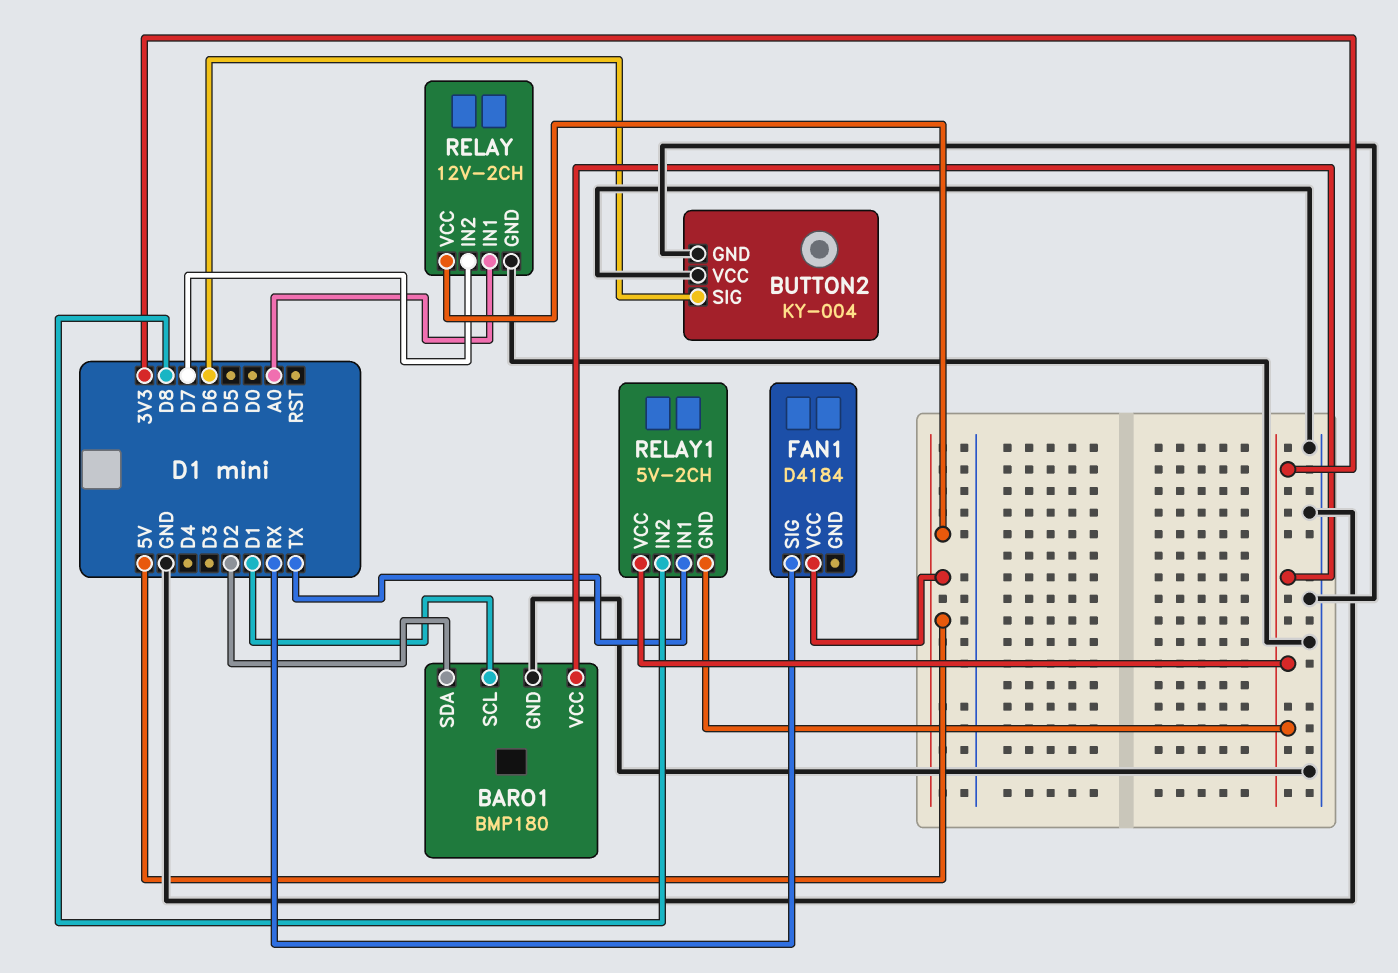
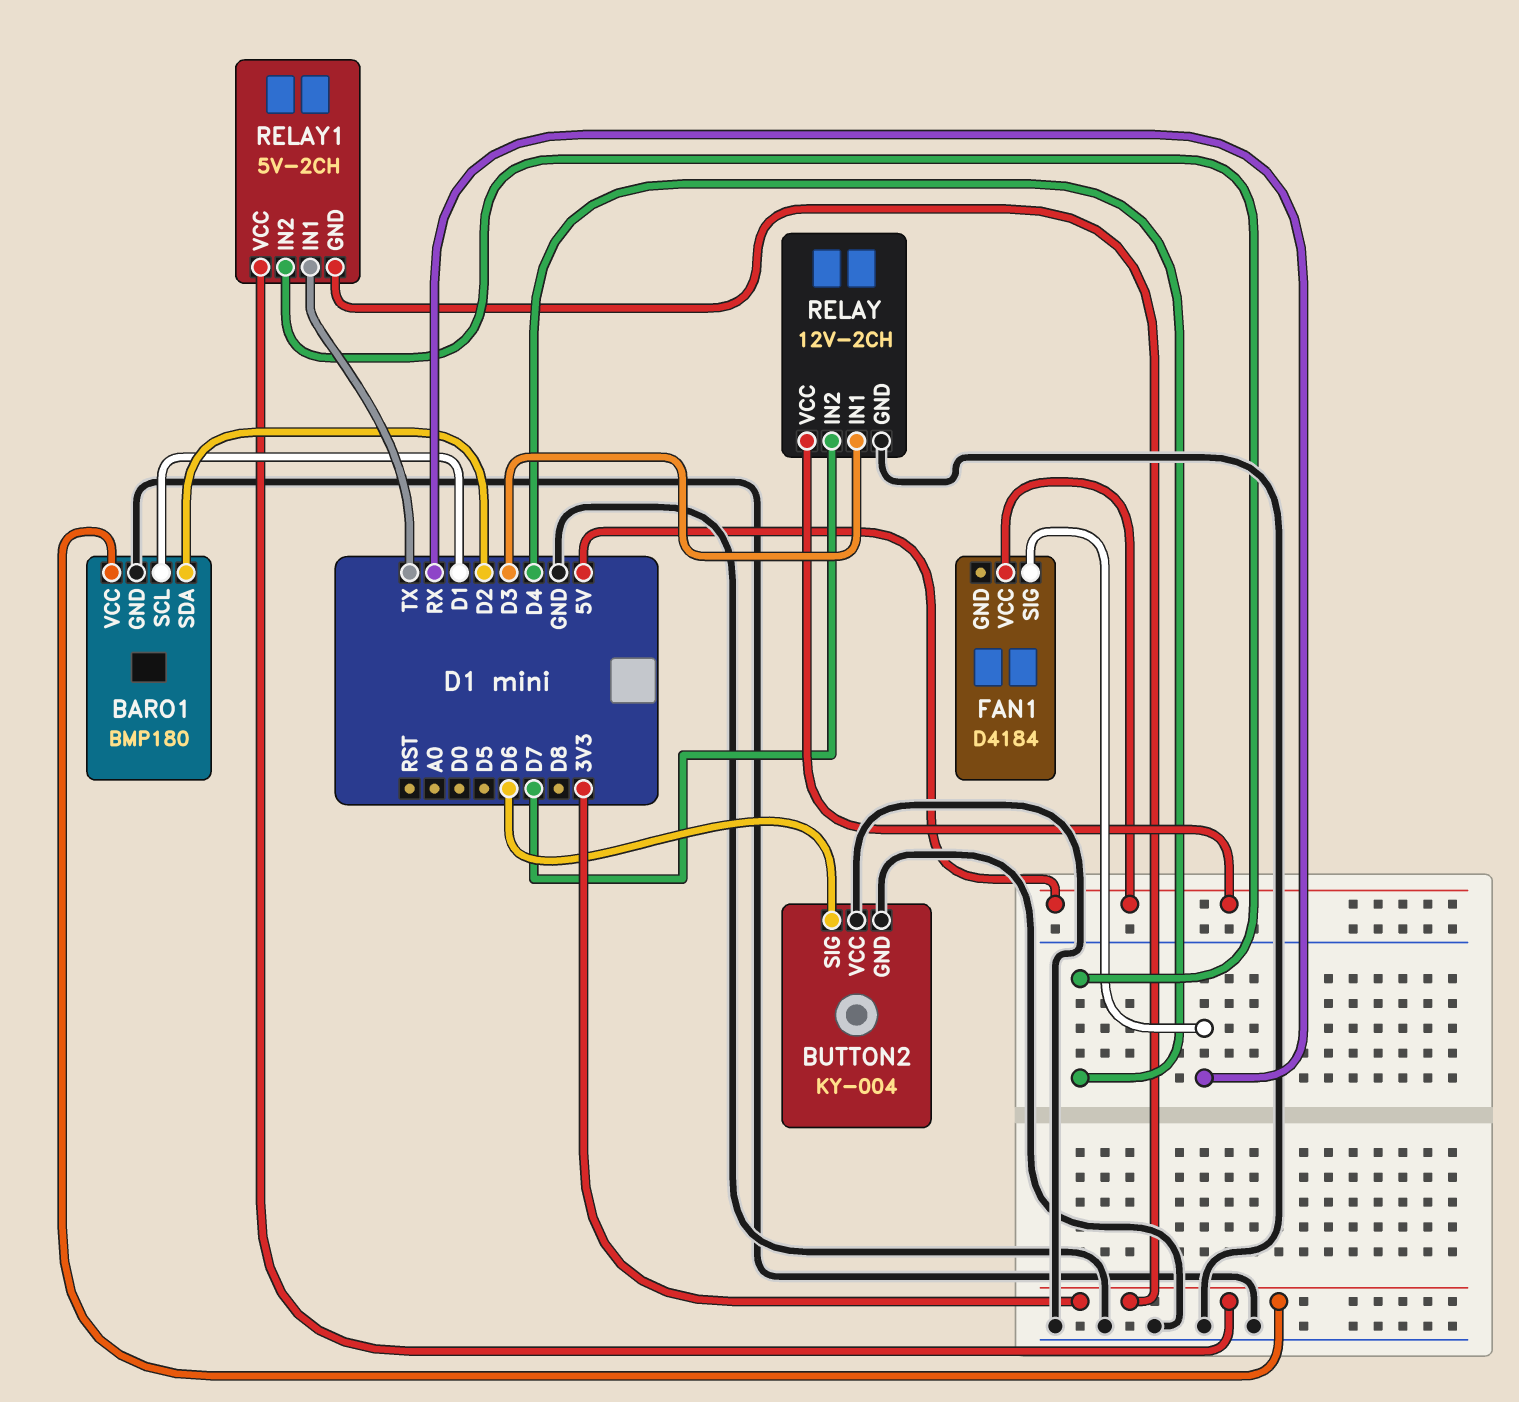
RELAY pin IN1: A0 -> D3
RELAY1 pin IN2: D8 -> D4

